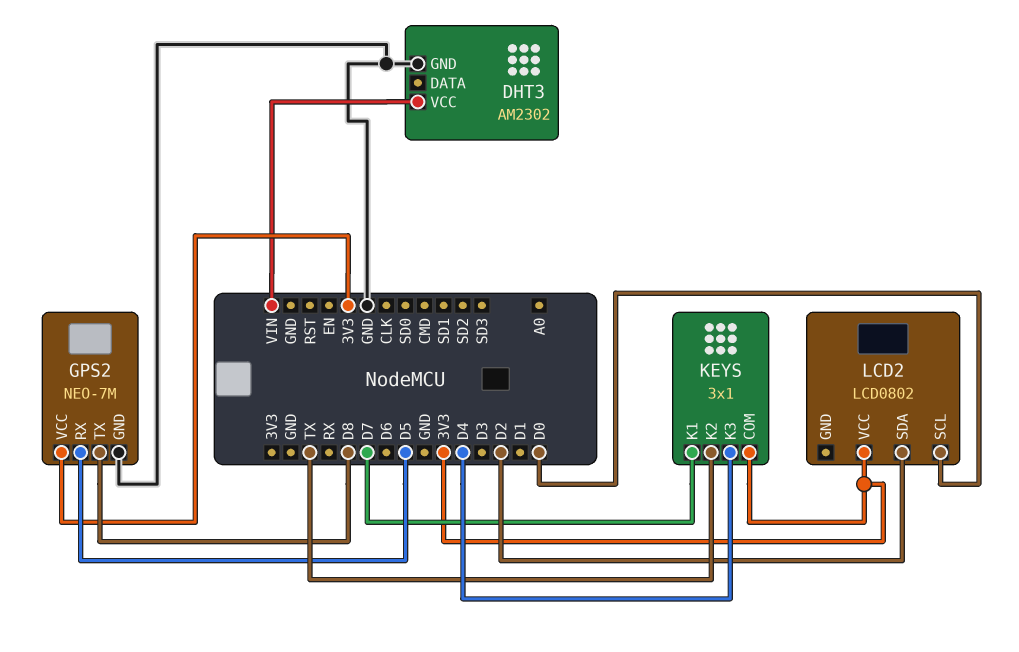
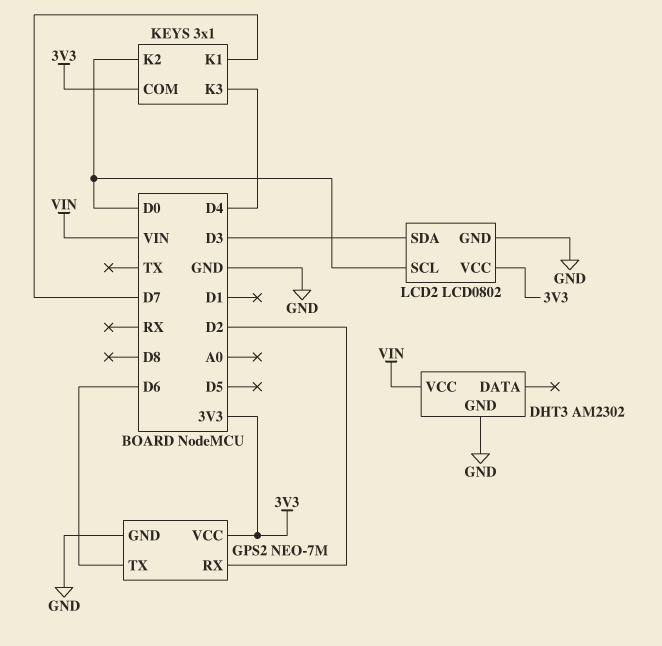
GPS2 pin RX: D5 -> D2
GPS2 pin TX: D8 -> D6
KEYS pin K2: TX -> D0
LCD2 pin GND: none -> GND
LCD2 pin SDA: D2 -> D3

